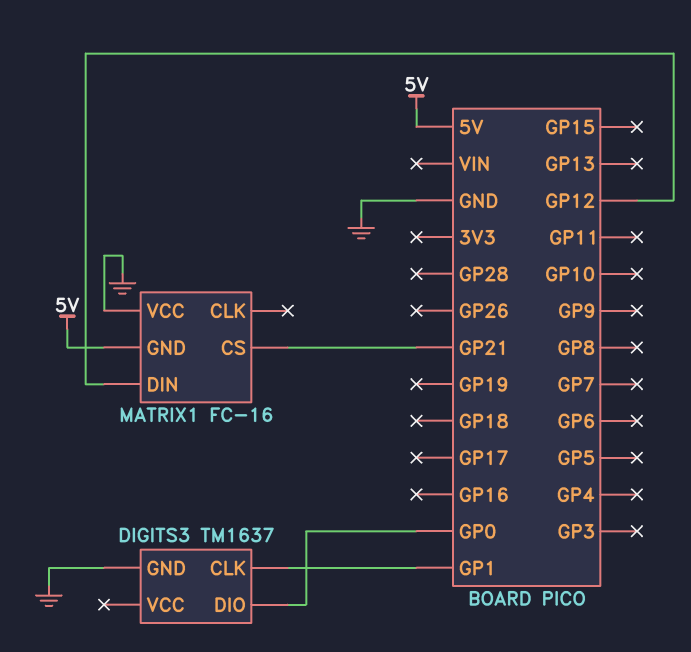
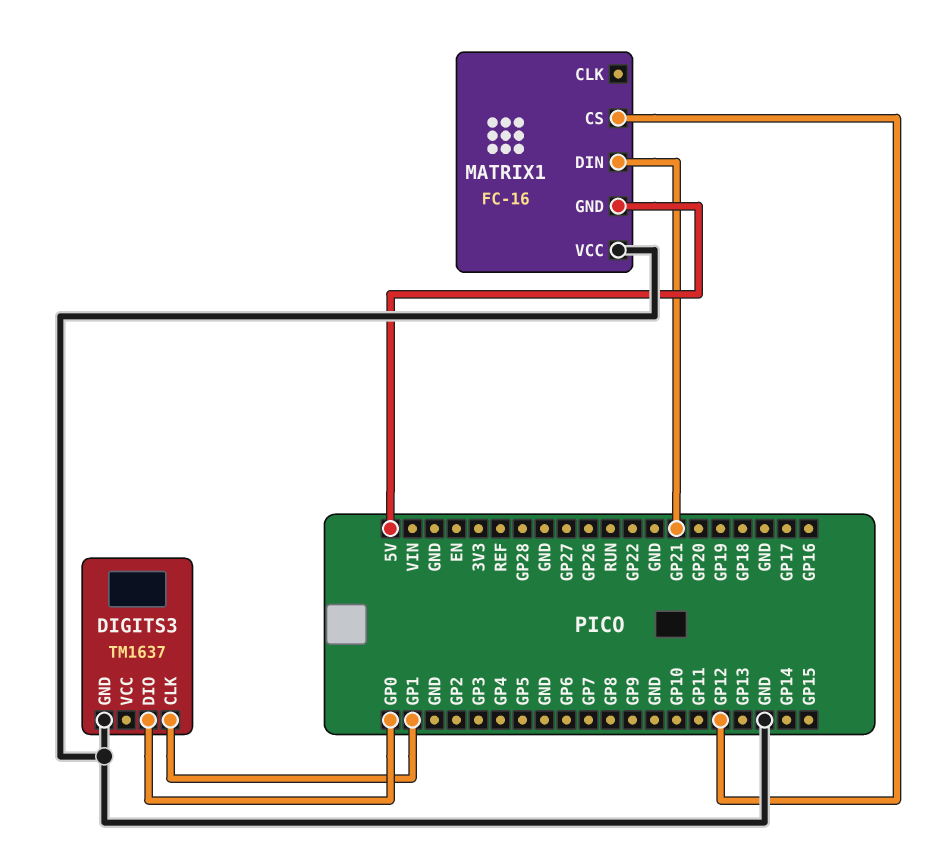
MATRIX1 pin CS: GP21 -> GP12
MATRIX1 pin DIN: GP12 -> GP21

